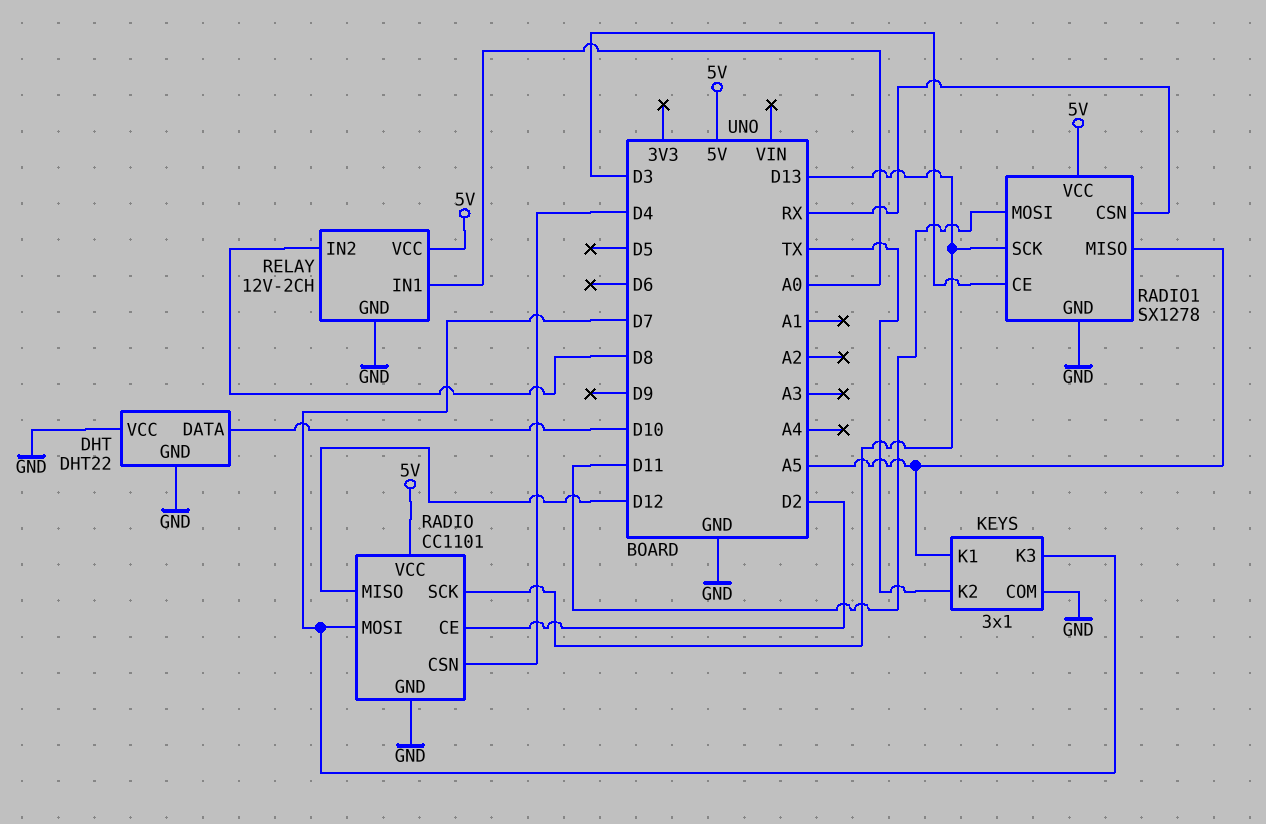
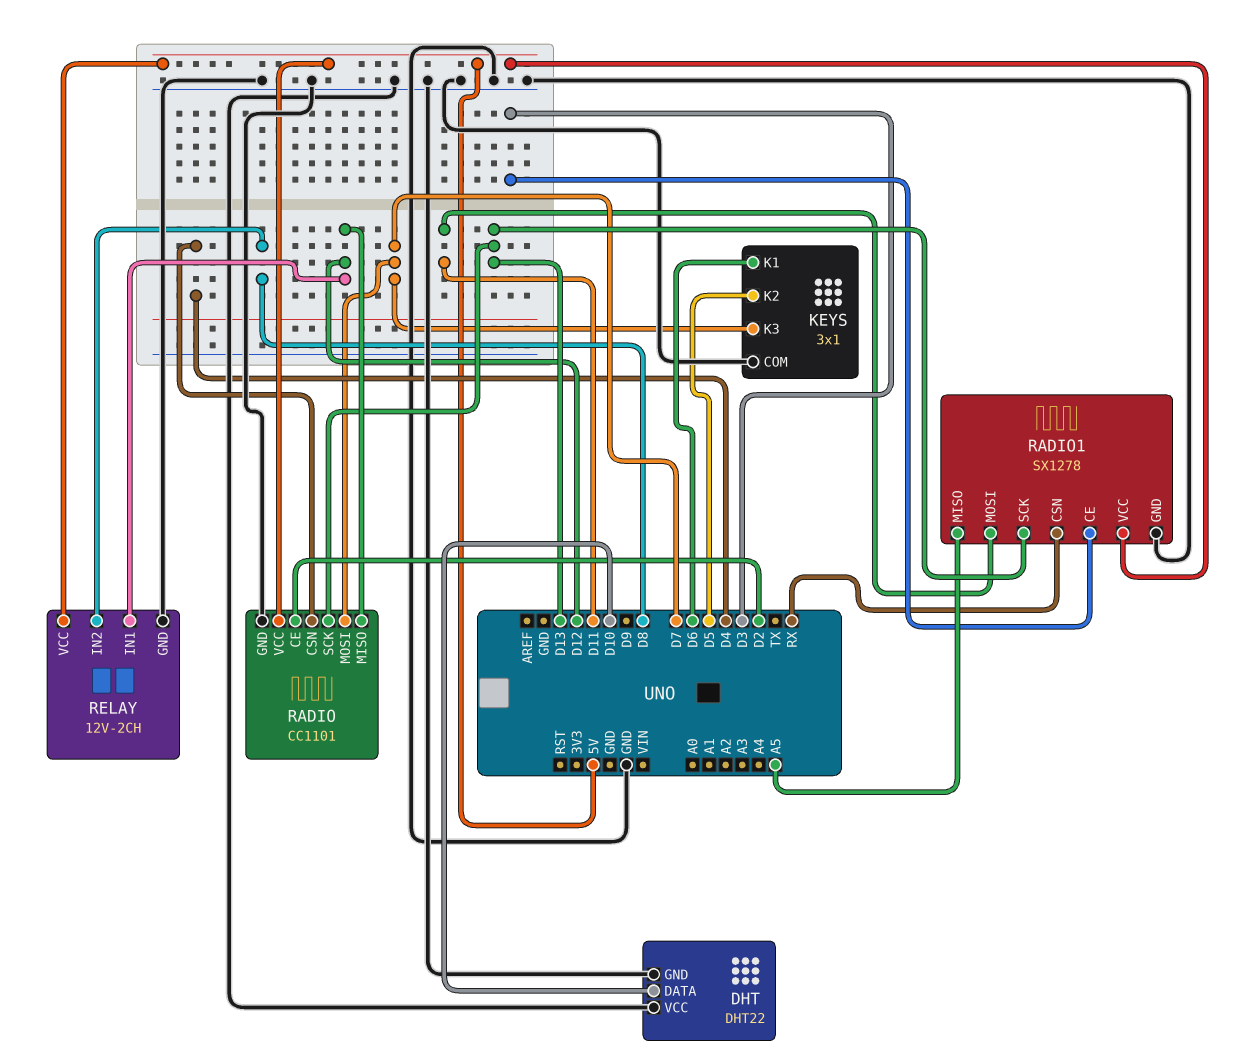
KEYS pin K1: A5 -> D6
KEYS pin K2: TX -> D5
RELAY pin IN1: A0 -> D12

